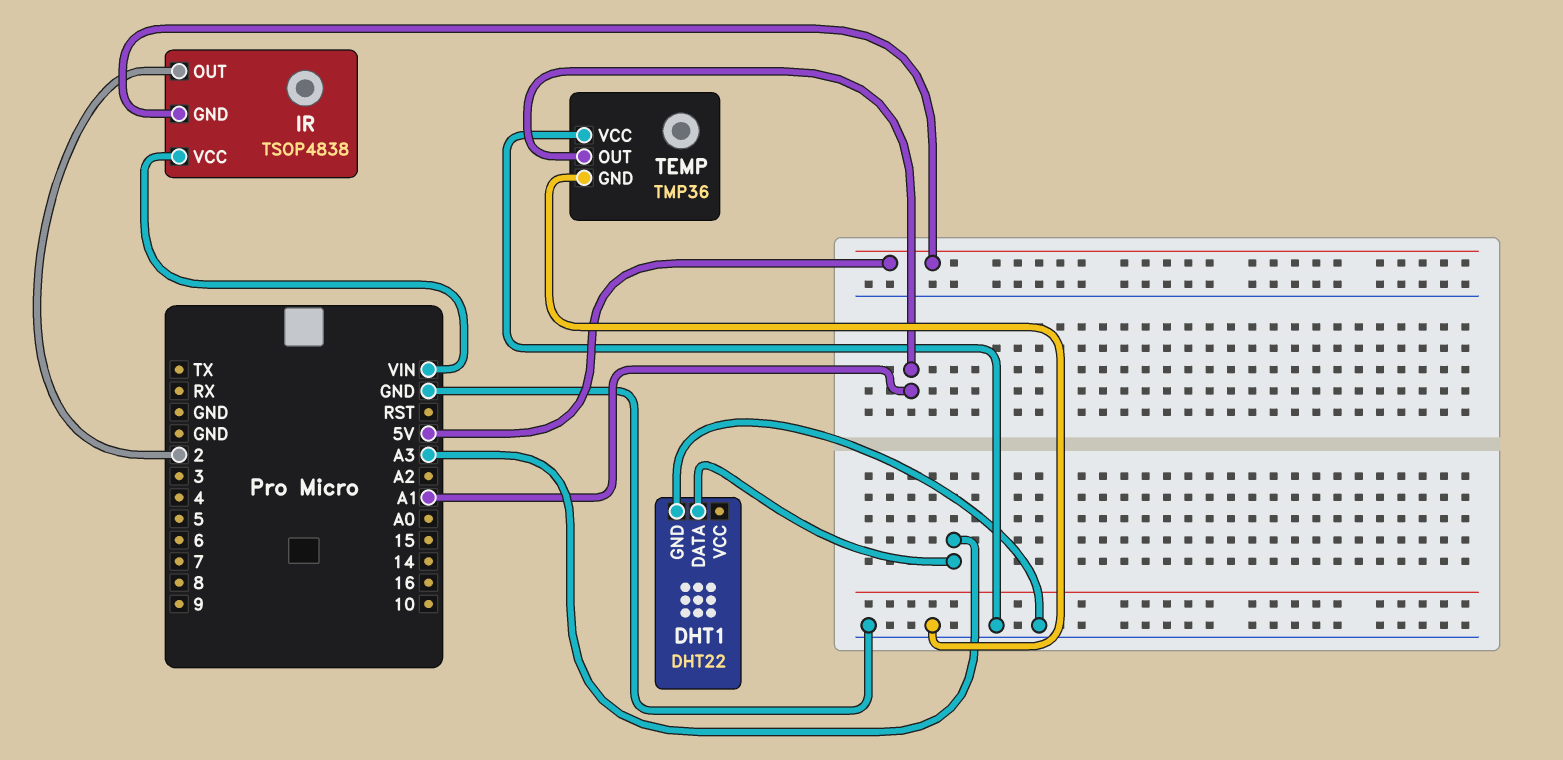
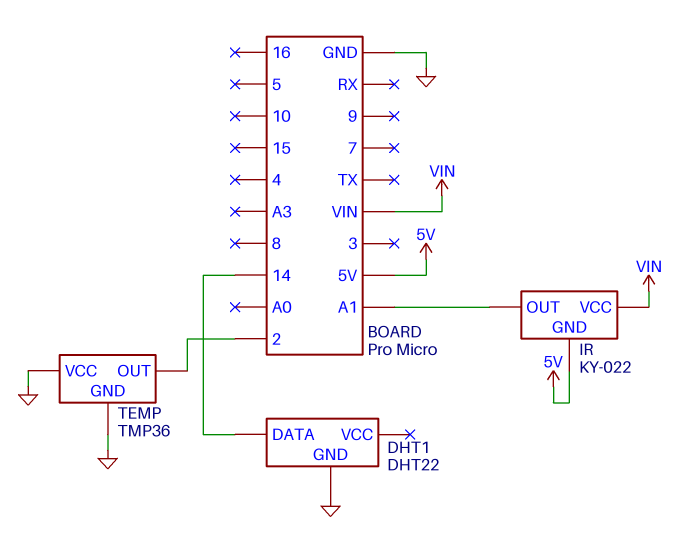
DHT1 pin DATA: A3 -> 14
IR: TSOP4838 -> KY-022
IR pin OUT: 2 -> A1
TEMP pin OUT: A1 -> 2

